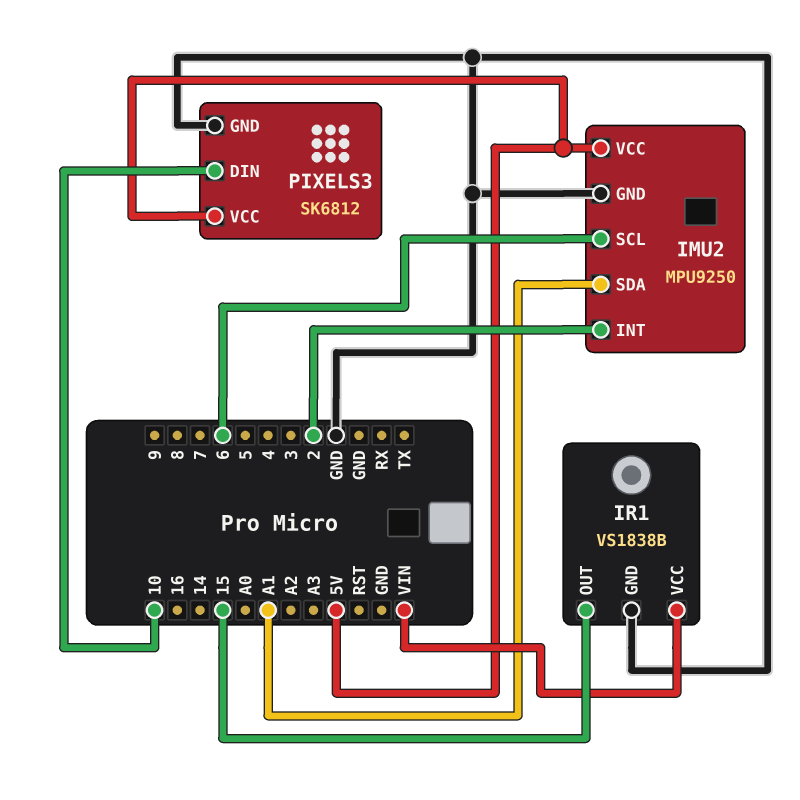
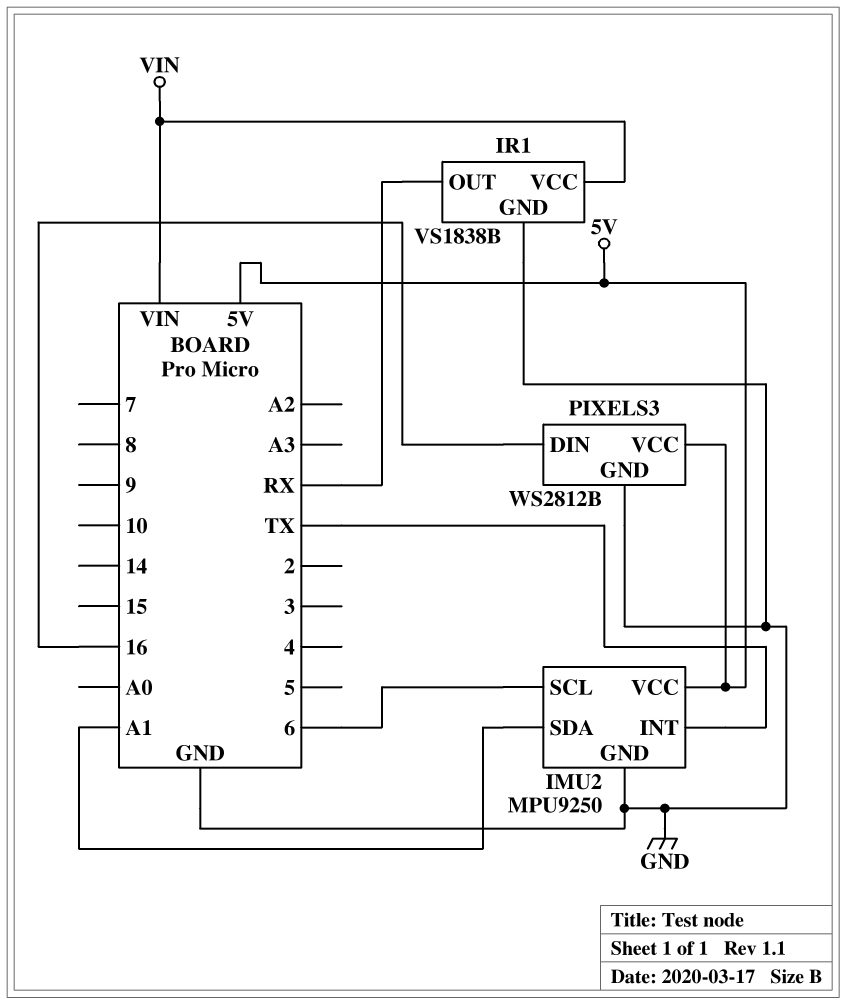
IMU2 pin INT: 2 -> TX
IR1 pin OUT: 15 -> RX
PIXELS3: SK6812 -> WS2812B
PIXELS3 pin DIN: 10 -> 16

